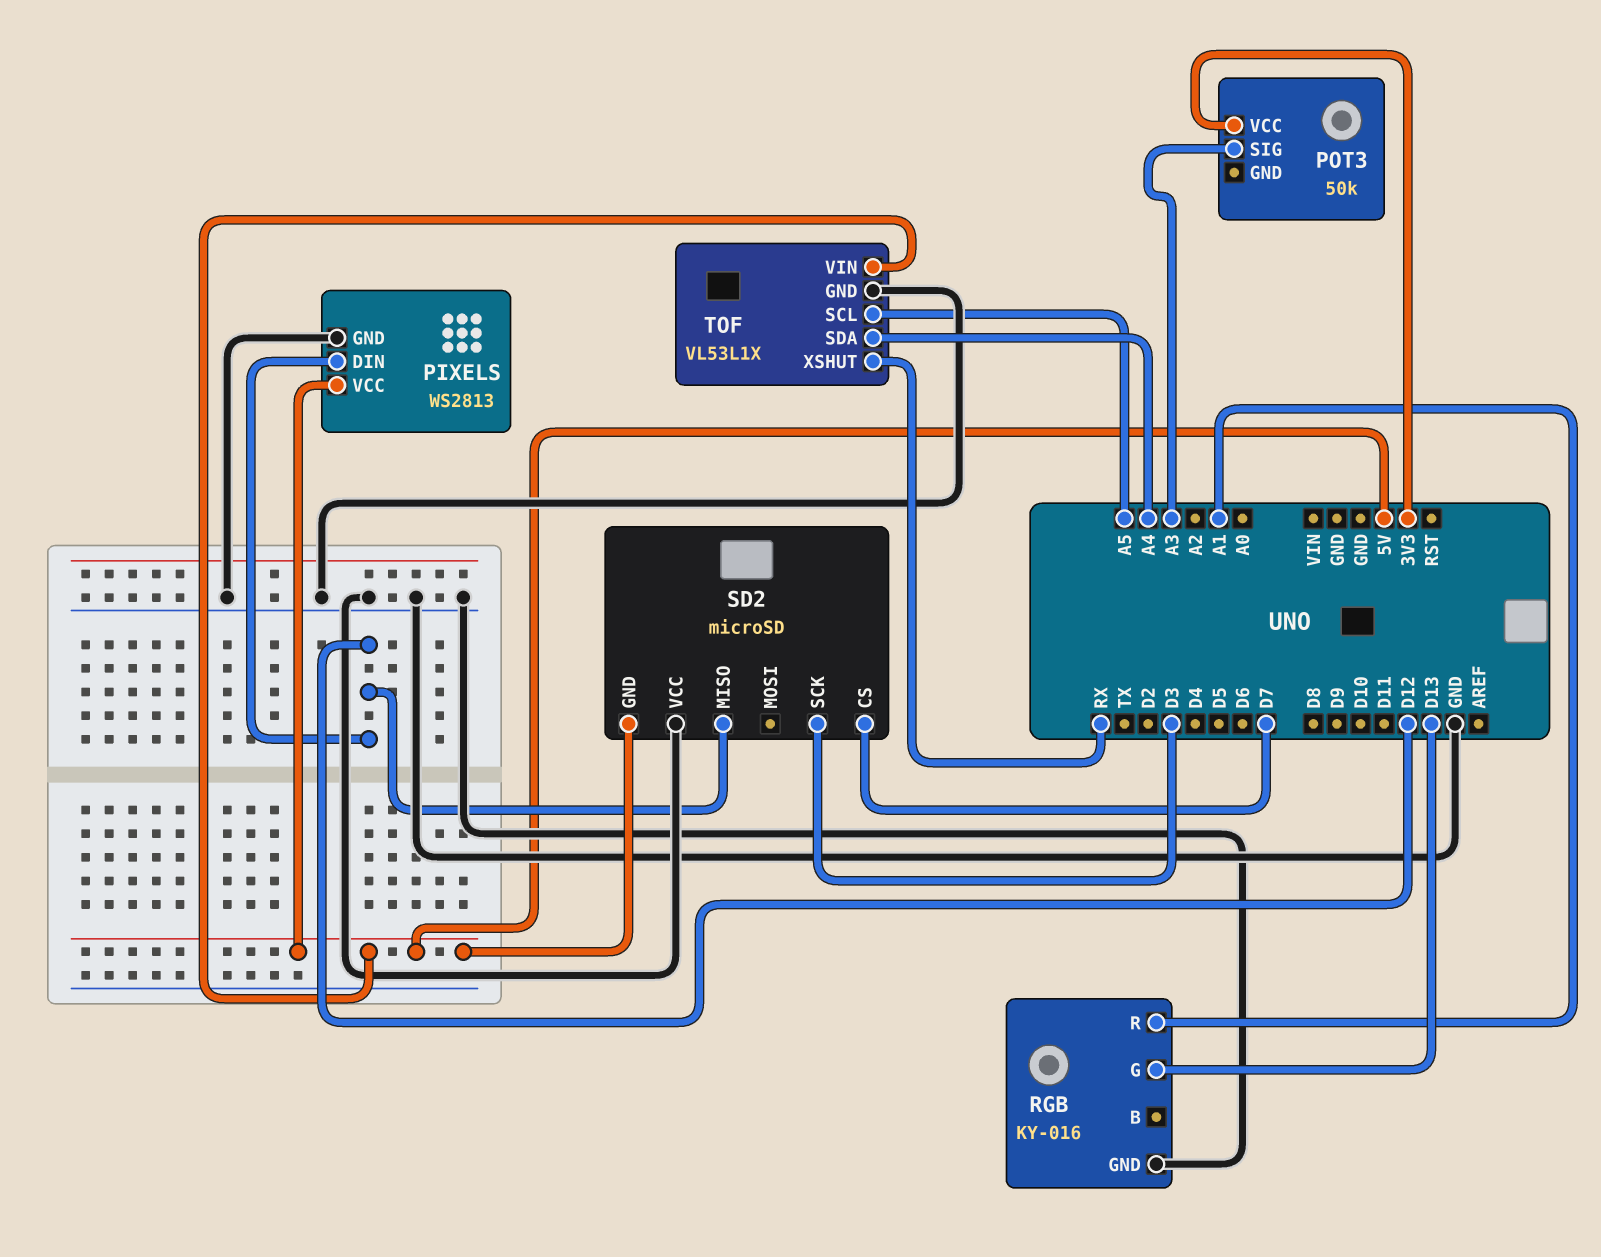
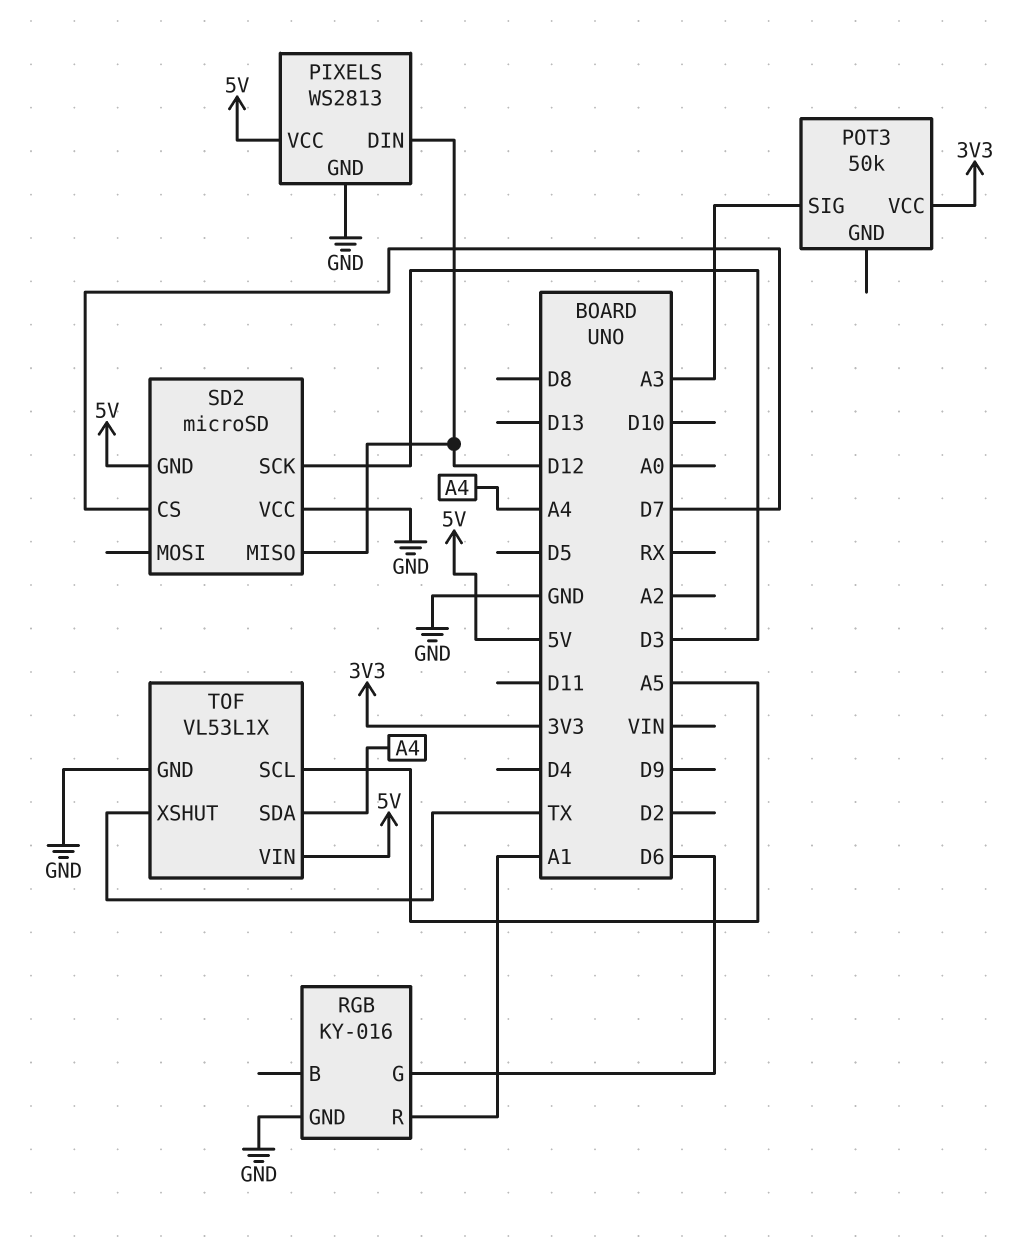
RGB pin G: D13 -> D6
TOF pin XSHUT: RX -> TX

